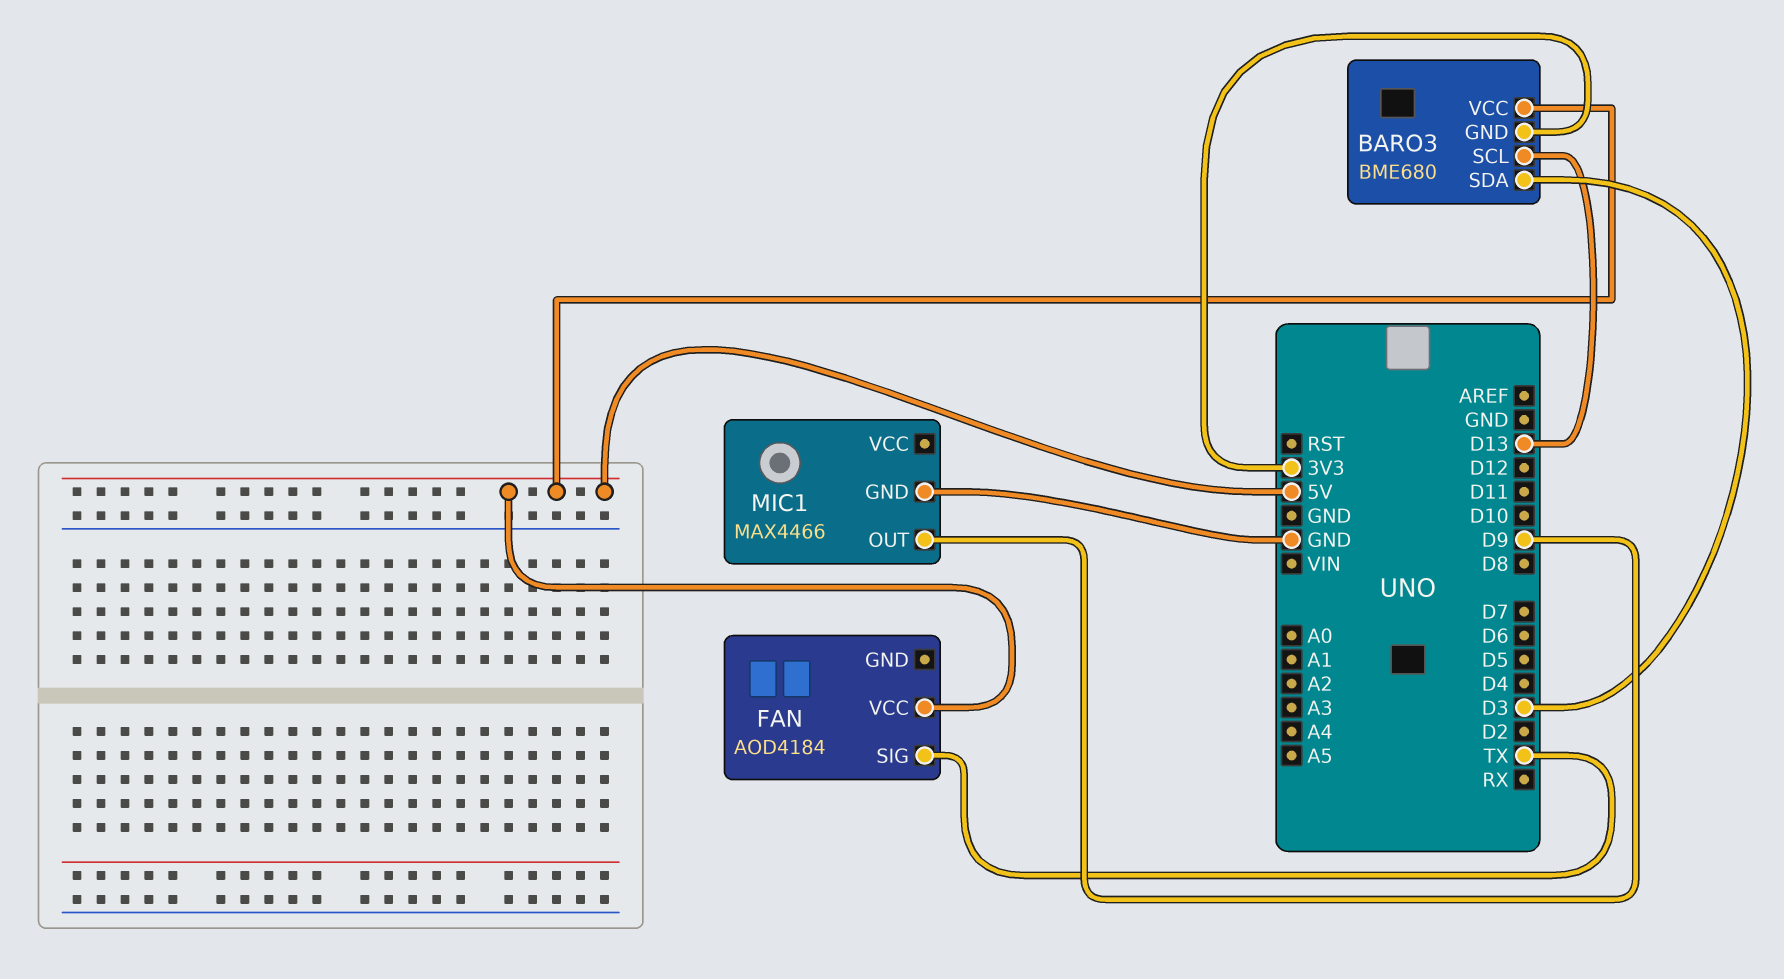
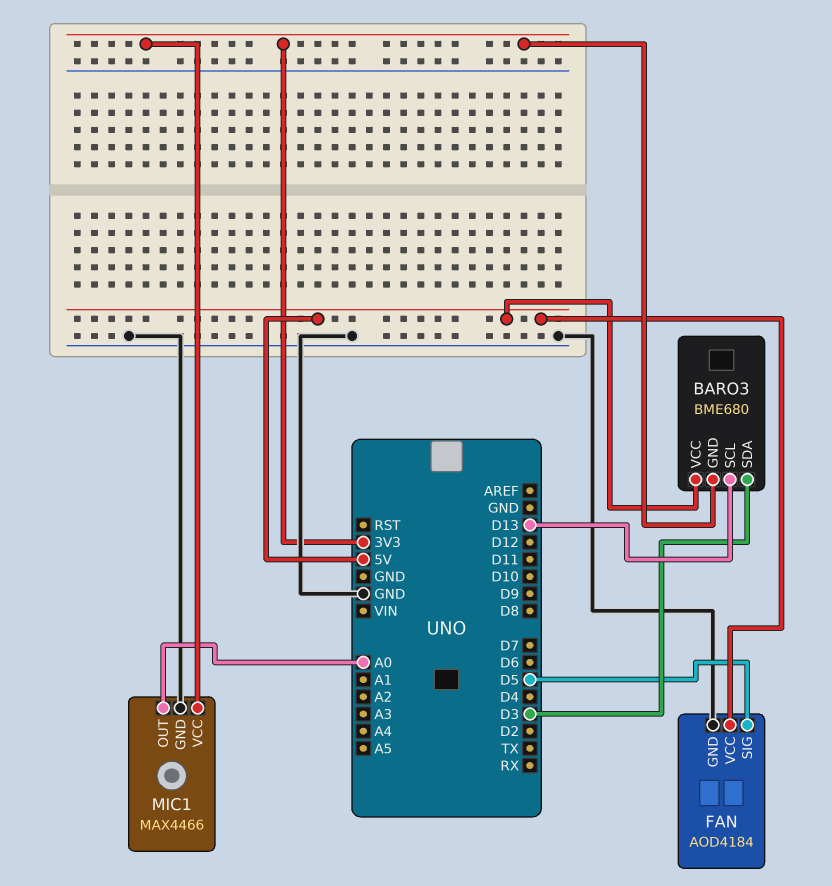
FAN pin GND: none -> GND
FAN pin SIG: TX -> D5
MIC1 pin OUT: D9 -> A0
MIC1 pin VCC: none -> 3V3

